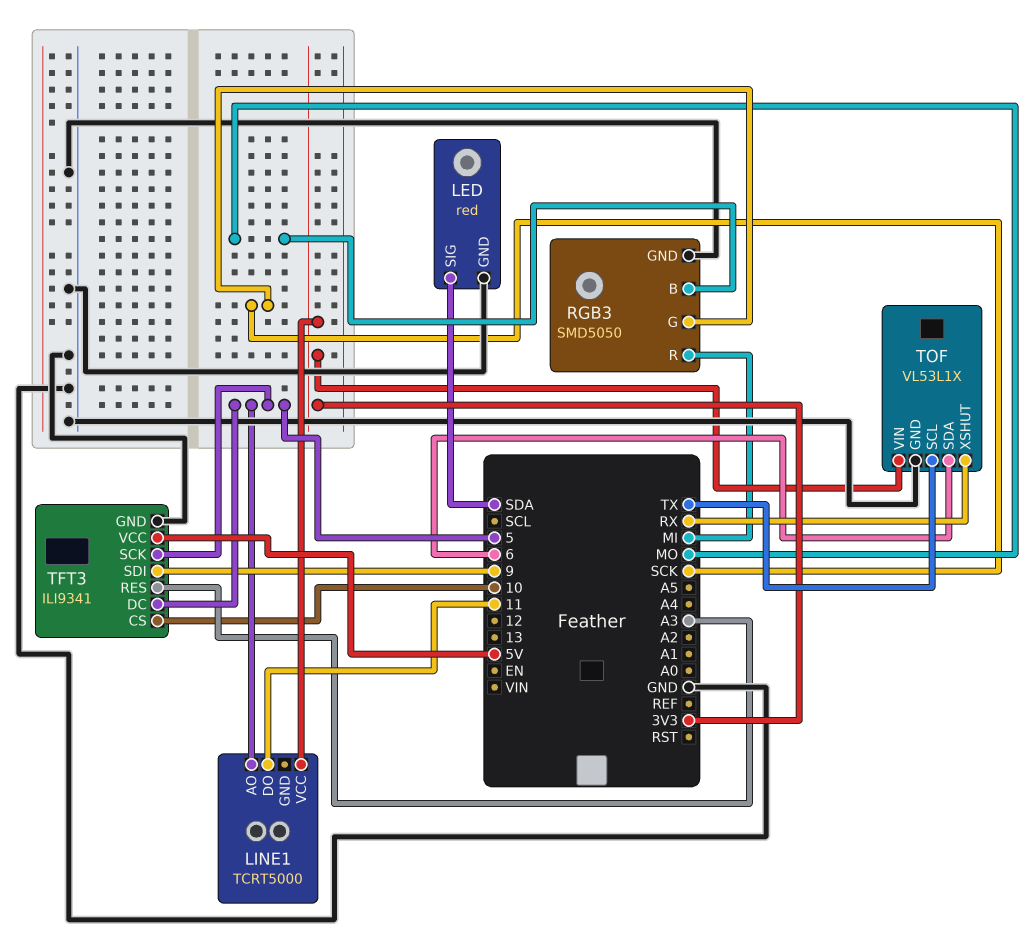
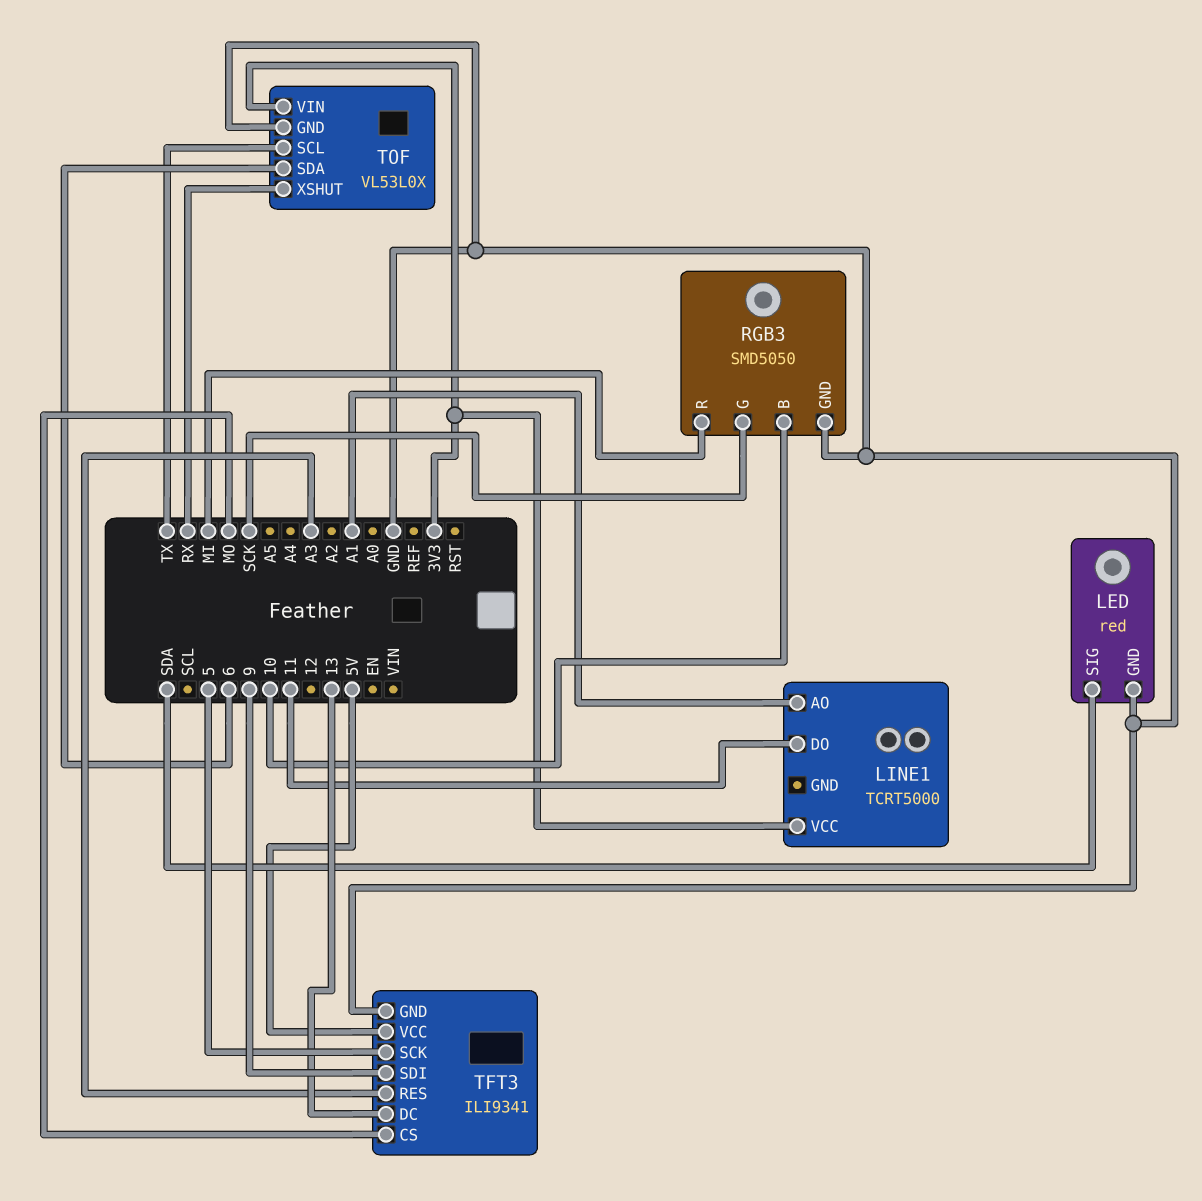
LINE1 pin AO: 5 -> A1
RGB3 pin B: MO -> 10
TFT3 pin CS: 10 -> MO
TFT3 pin DC: 5 -> 13
TOF: VL53L1X -> VL53L0X

